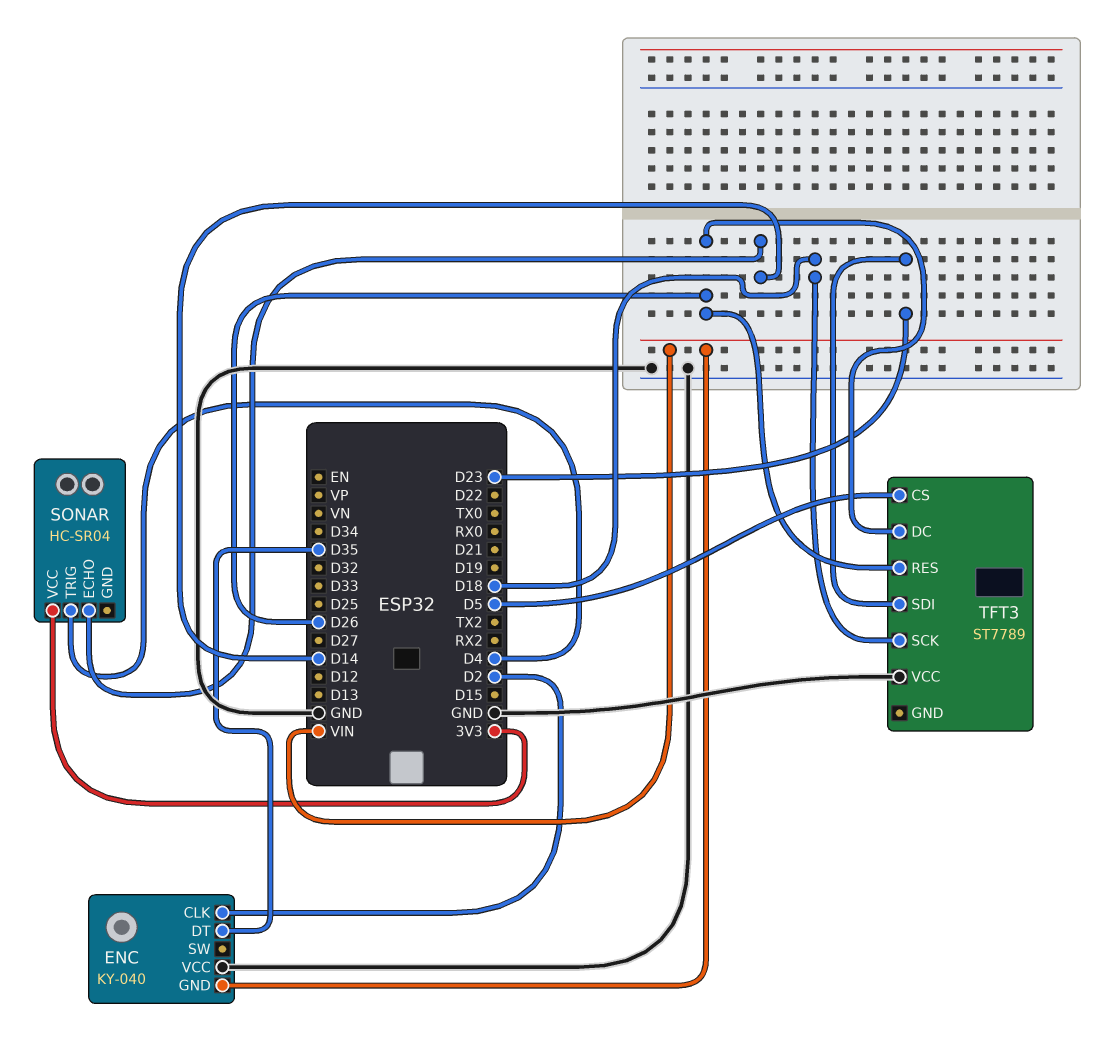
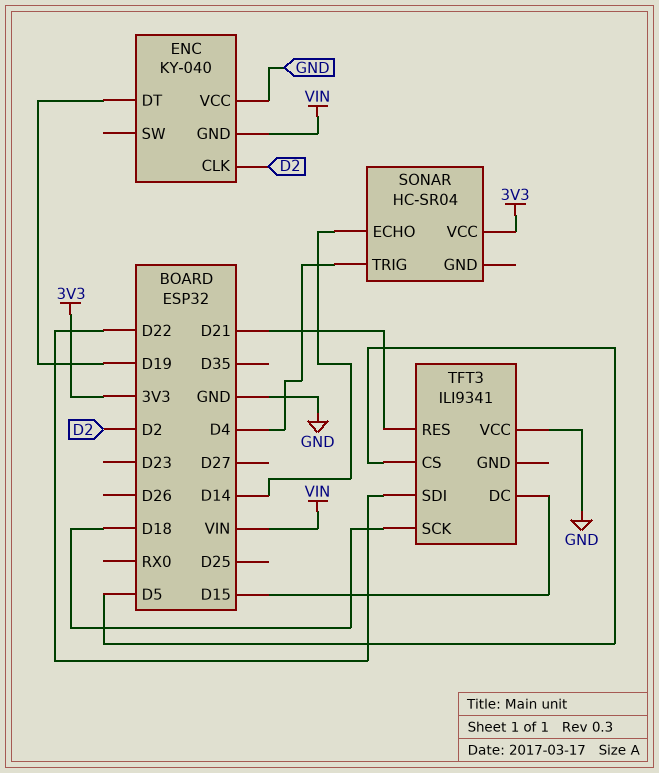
ENC pin DT: D35 -> D19
TFT3: ST7789 -> ILI9341
TFT3 pin DC: D26 -> D15
TFT3 pin RES: D26 -> D21
TFT3 pin SDI: D23 -> D22

